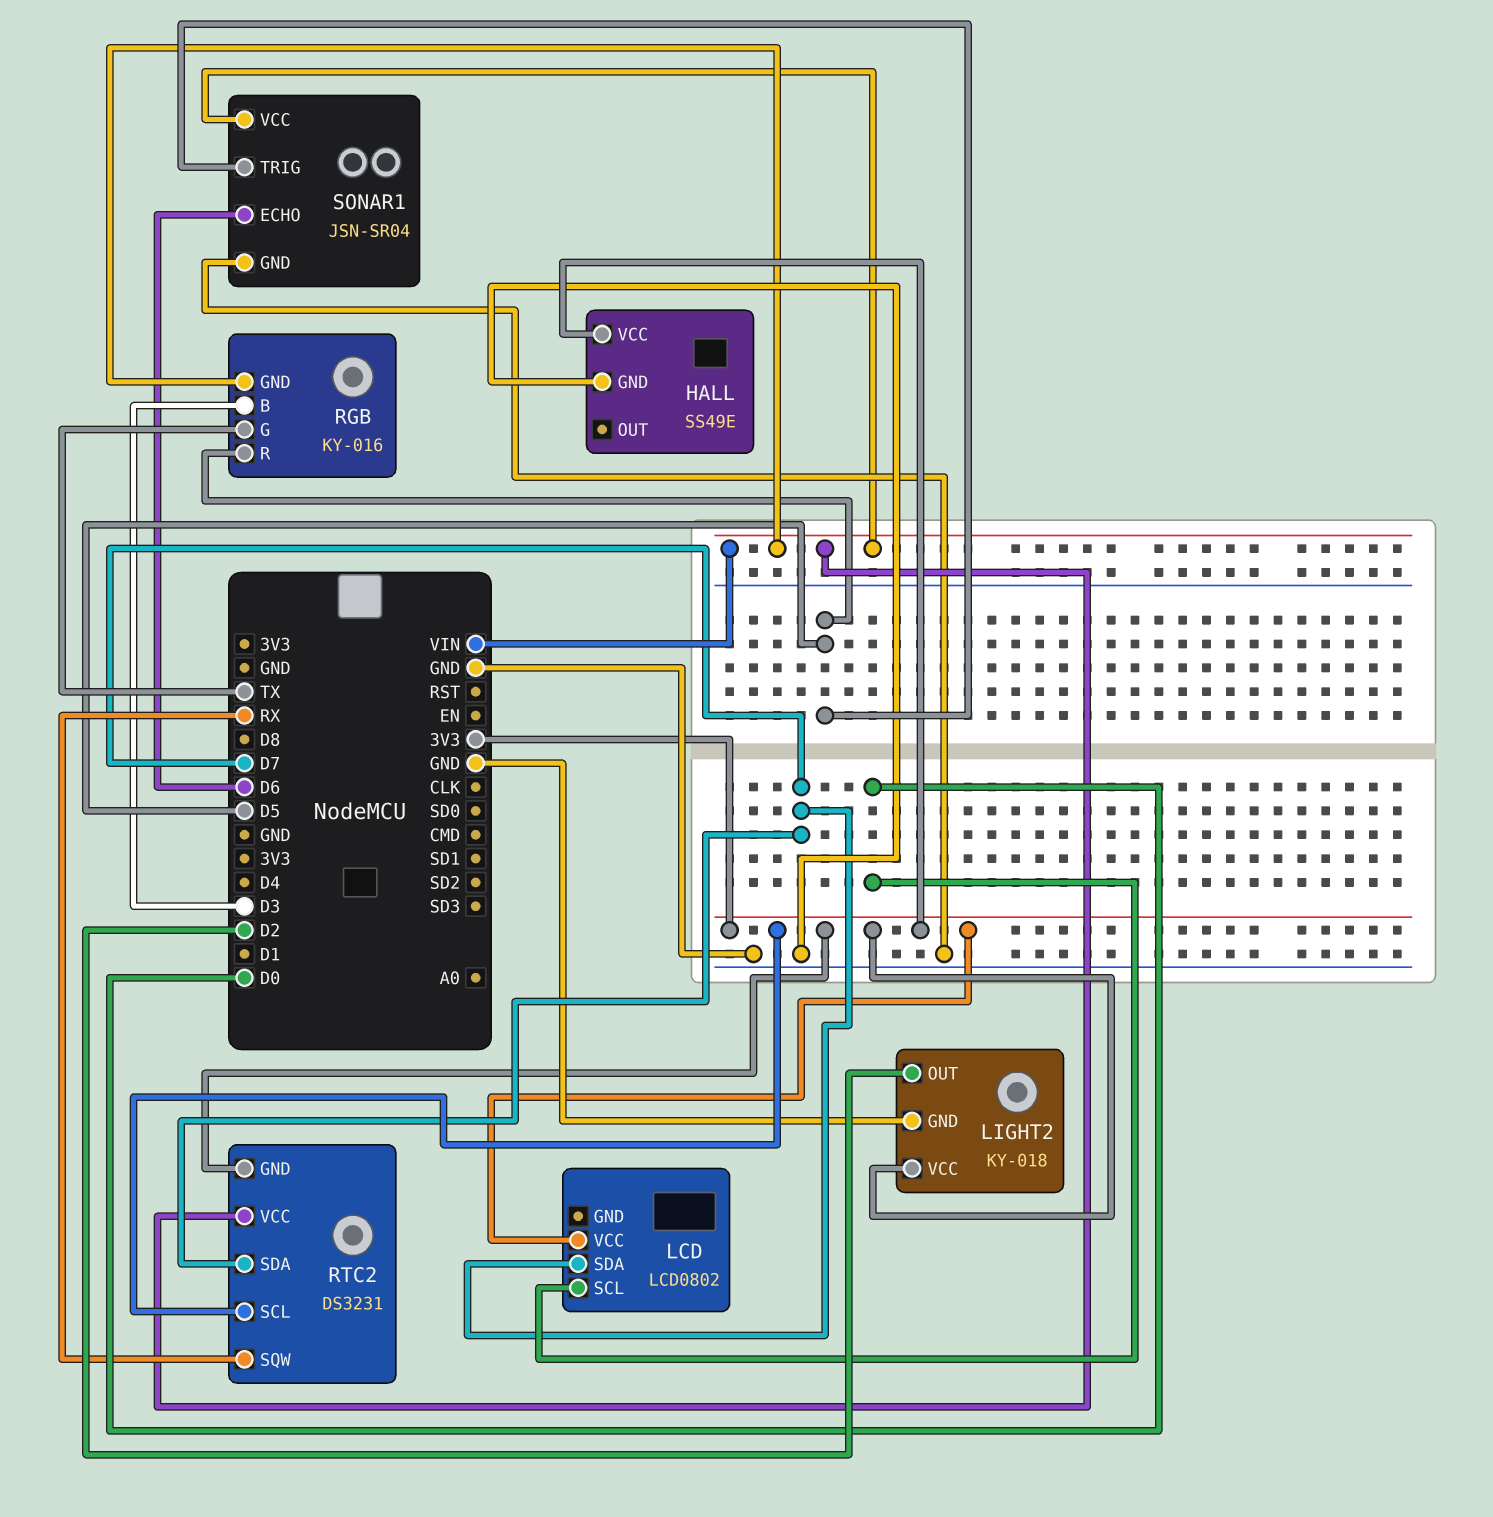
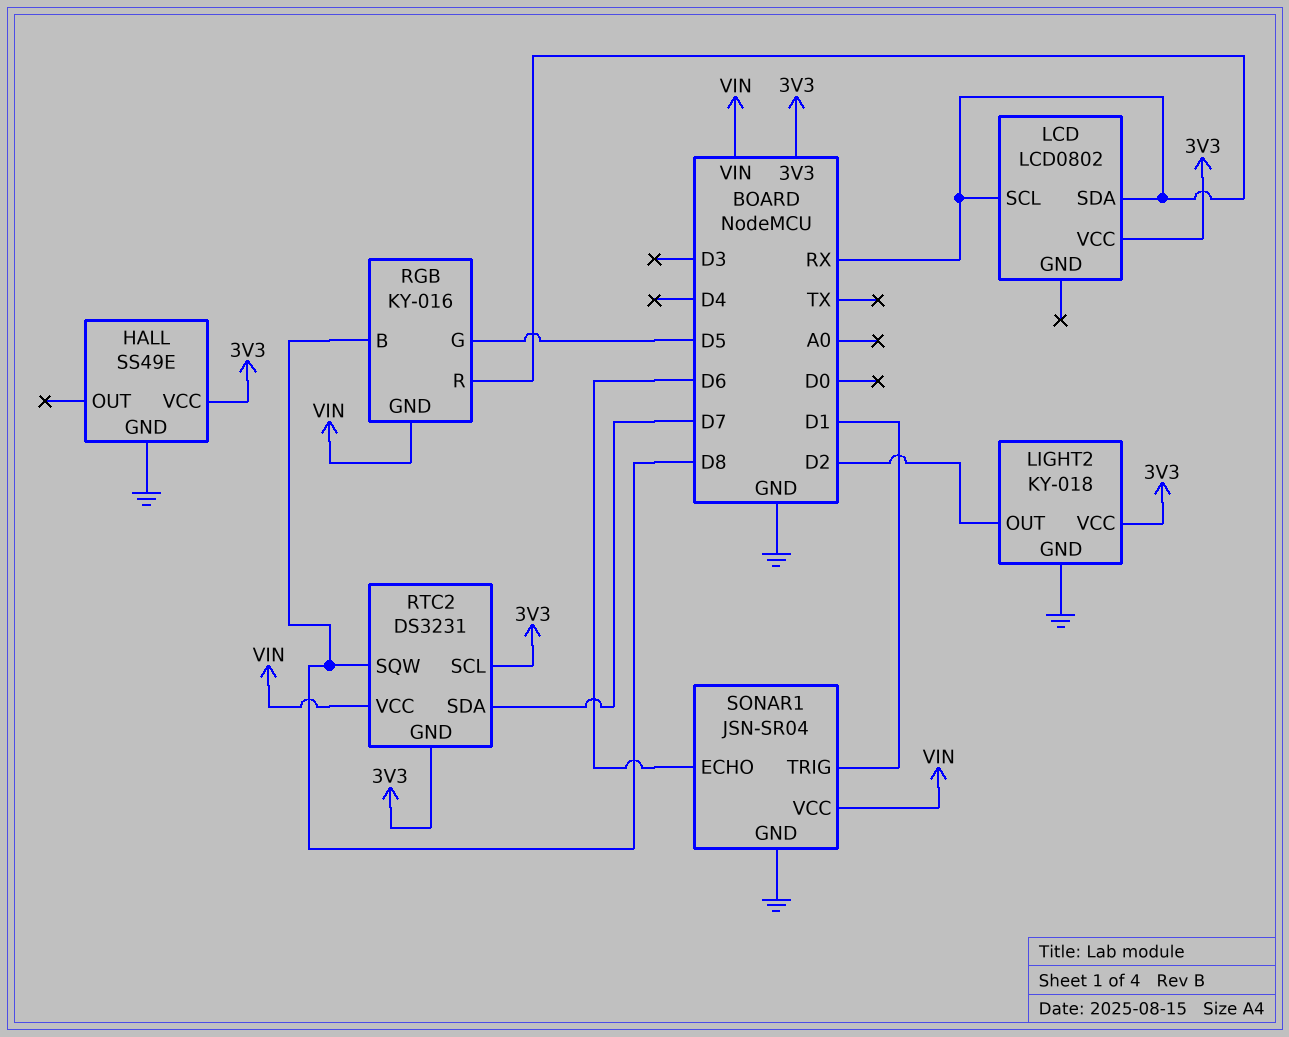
LCD pin SCL: D0 -> RX
LCD pin SDA: D7 -> RX
RGB pin B: D3 -> D8
RGB pin G: TX -> D5
RGB pin R: D5 -> RX
RTC2 pin SQW: RX -> D8
SONAR1 pin TRIG: D5 -> D1

